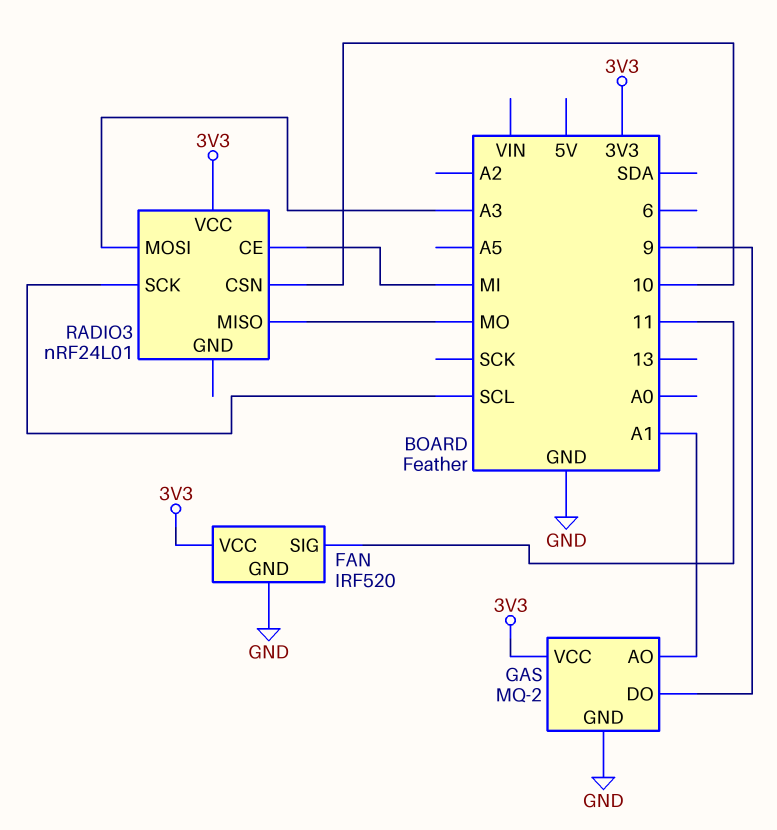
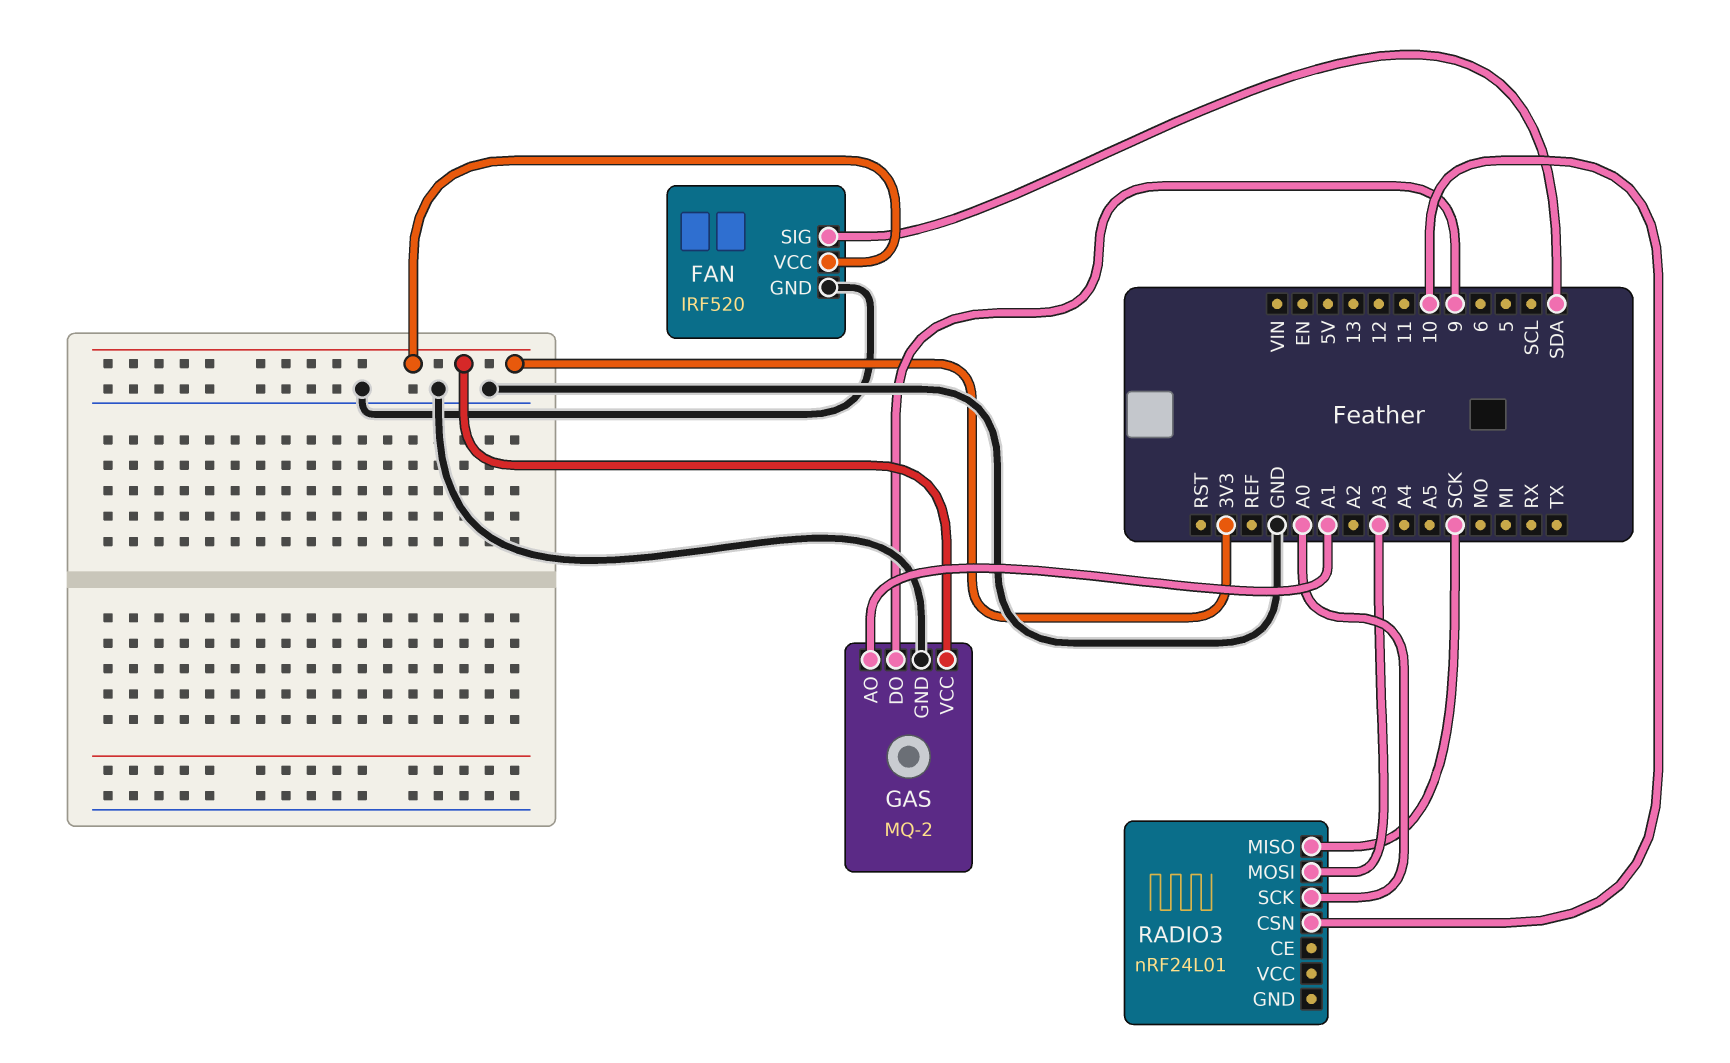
FAN pin SIG: 11 -> SDA
RADIO3 pin CE: MI -> none
RADIO3 pin MISO: MO -> SCK
RADIO3 pin SCK: SCL -> A0
RADIO3 pin VCC: 3V3 -> none

